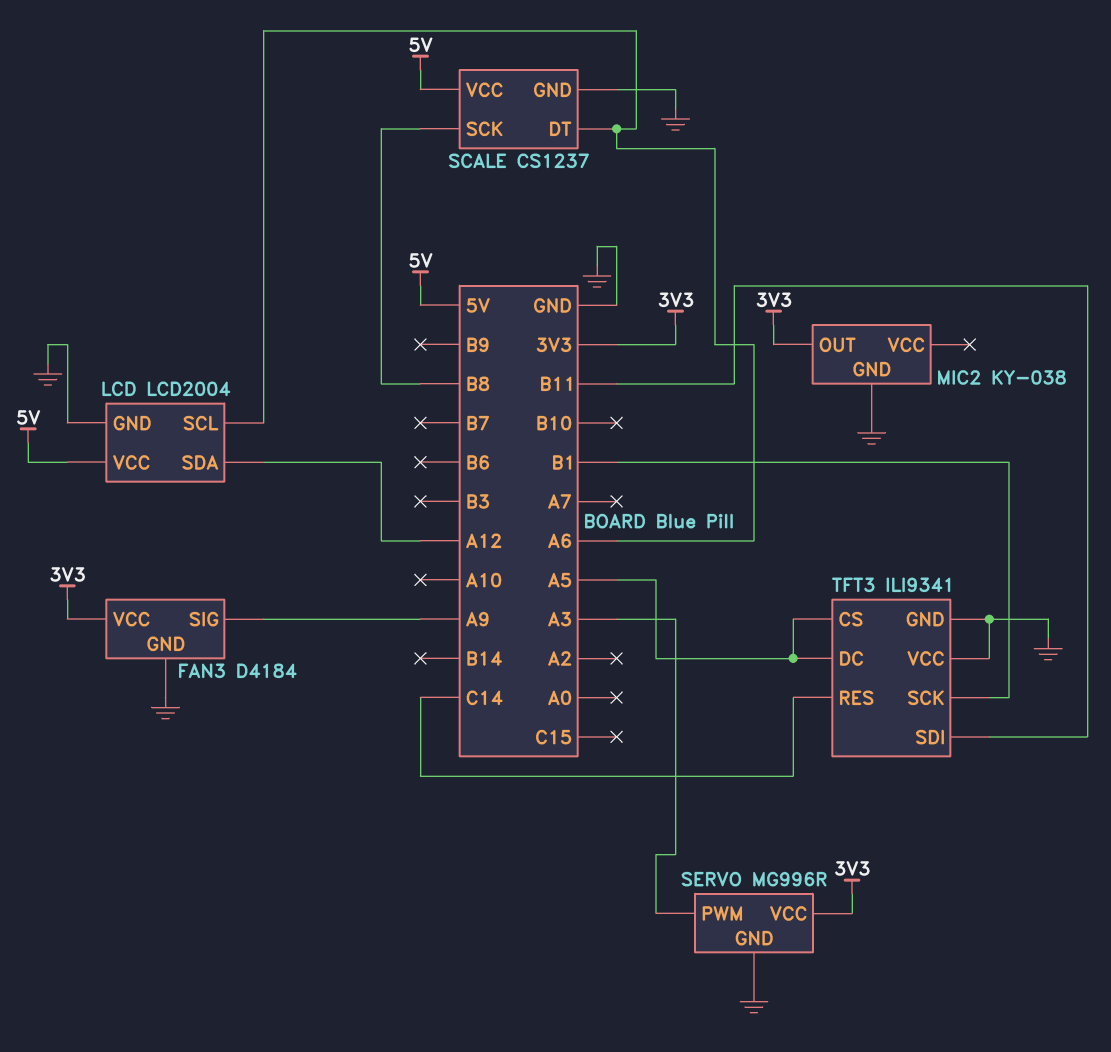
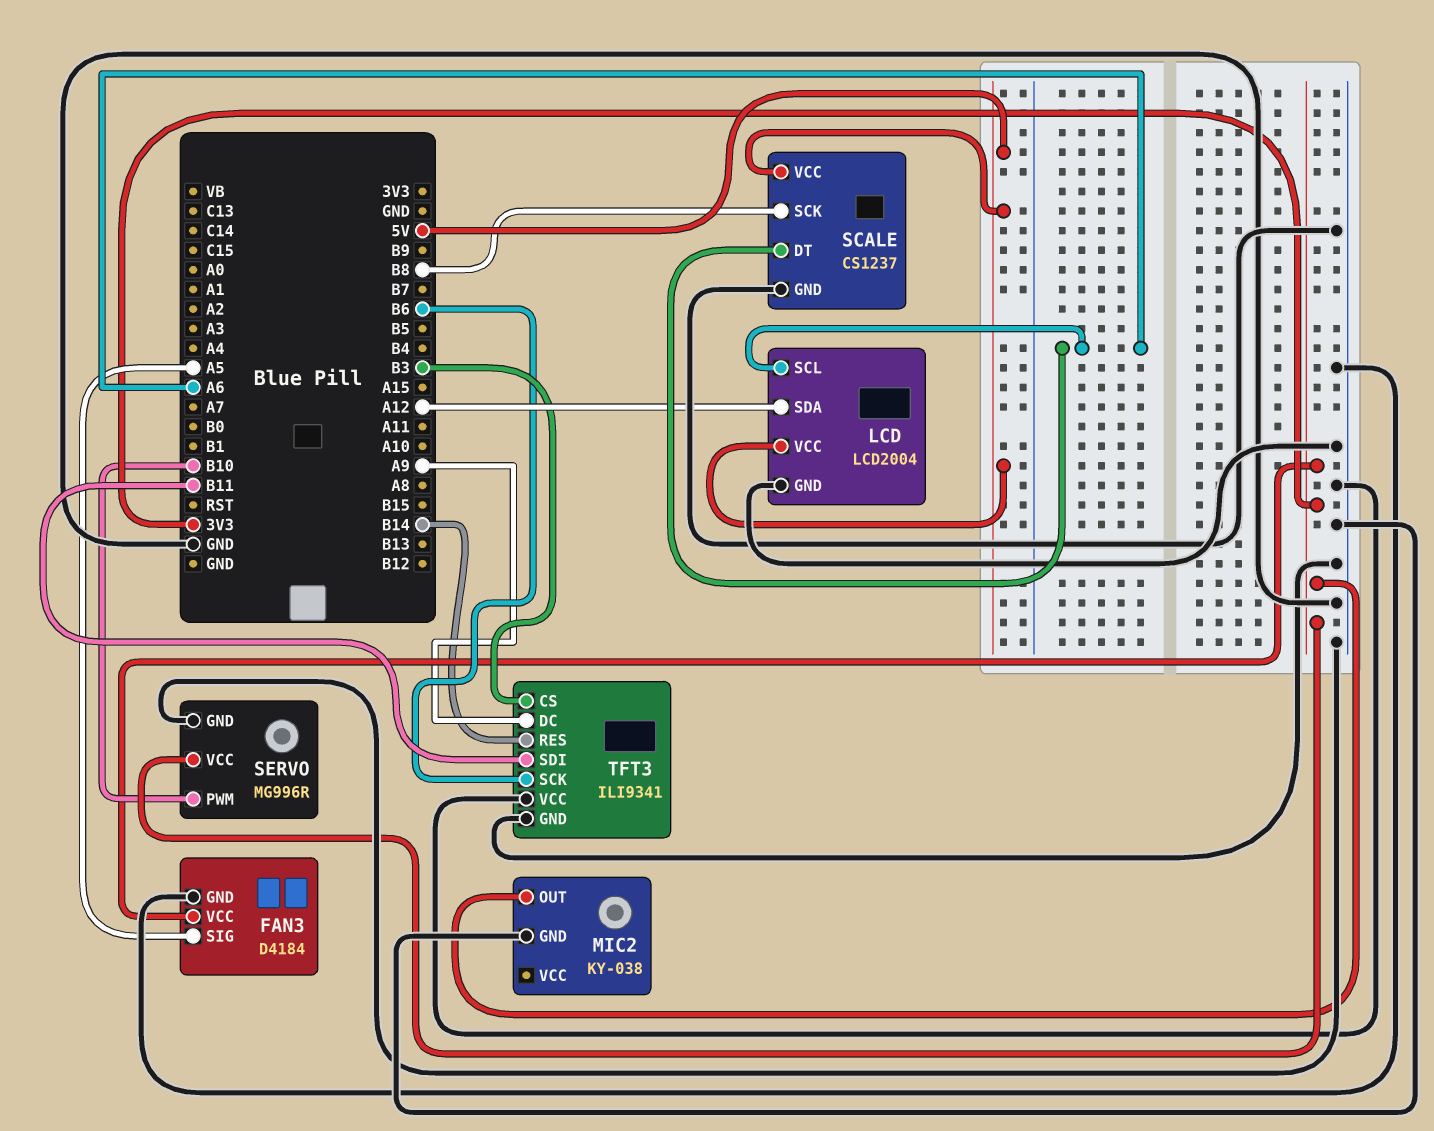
FAN3 pin SIG: A9 -> A5
SERVO pin PWM: A3 -> B10
TFT3 pin CS: A5 -> B3
TFT3 pin DC: A5 -> A9
TFT3 pin RES: C14 -> B14
TFT3 pin SCK: B1 -> B6

